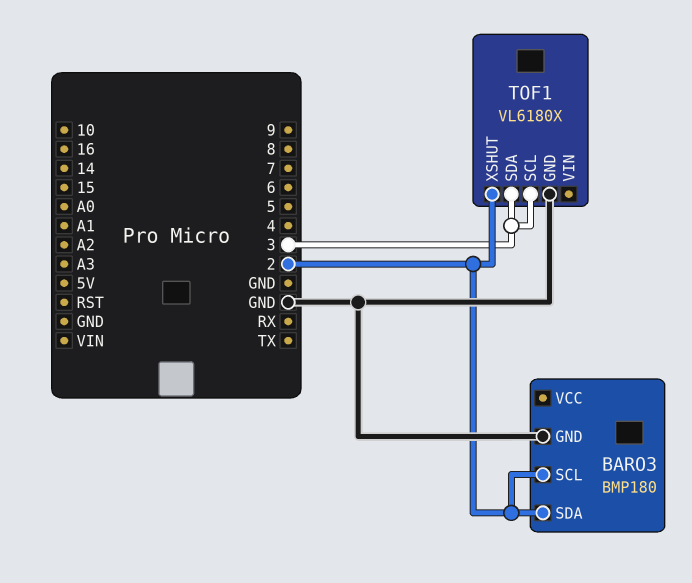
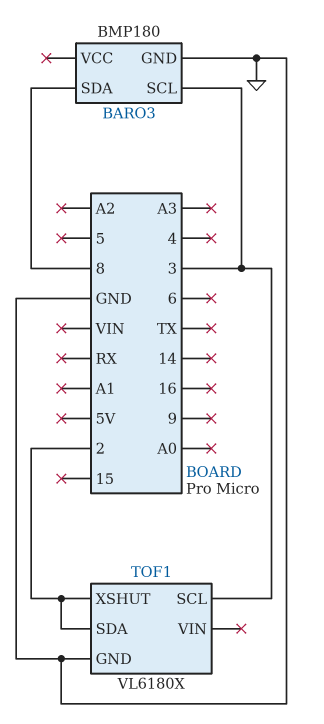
BARO3 pin SCL: 2 -> 3
BARO3 pin SDA: 2 -> 8
TOF1 pin SDA: 3 -> 2

